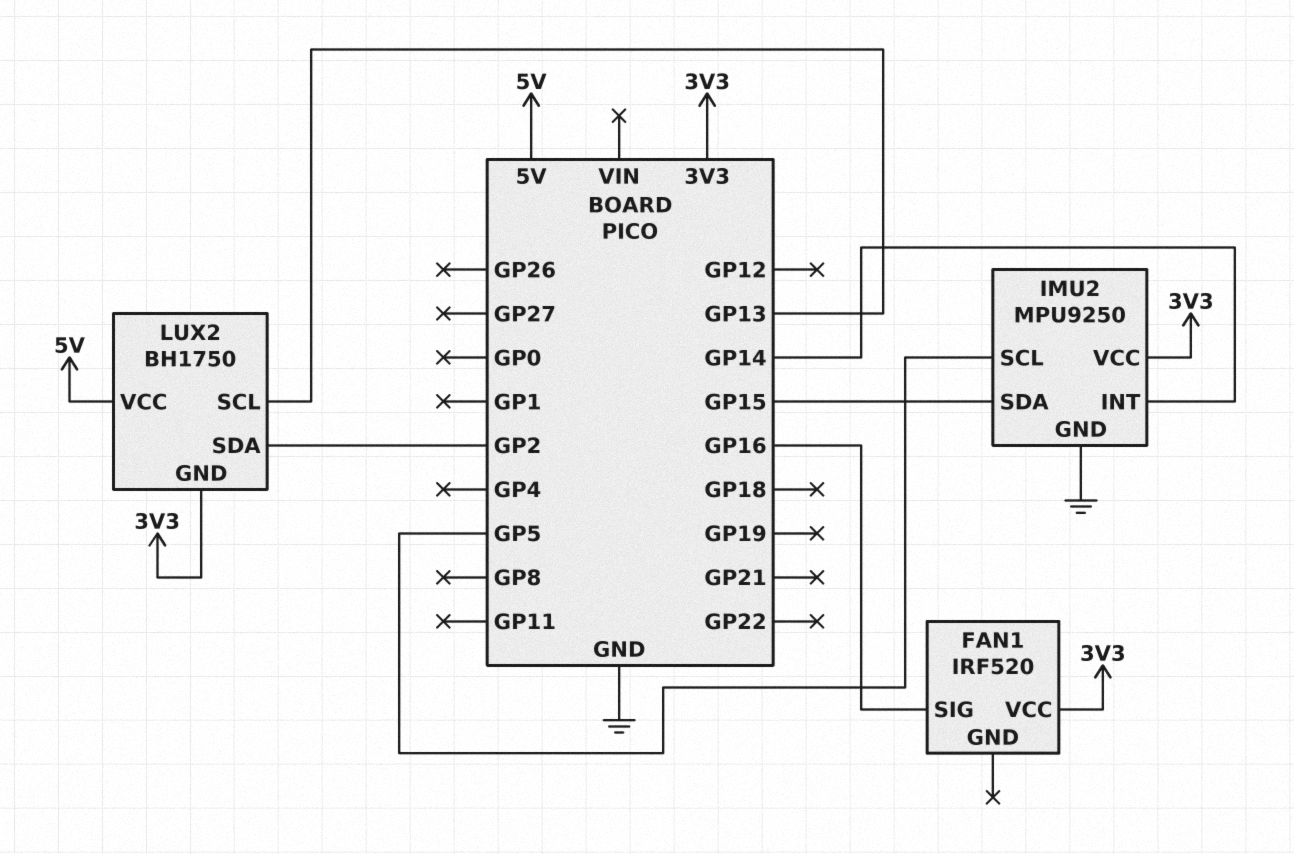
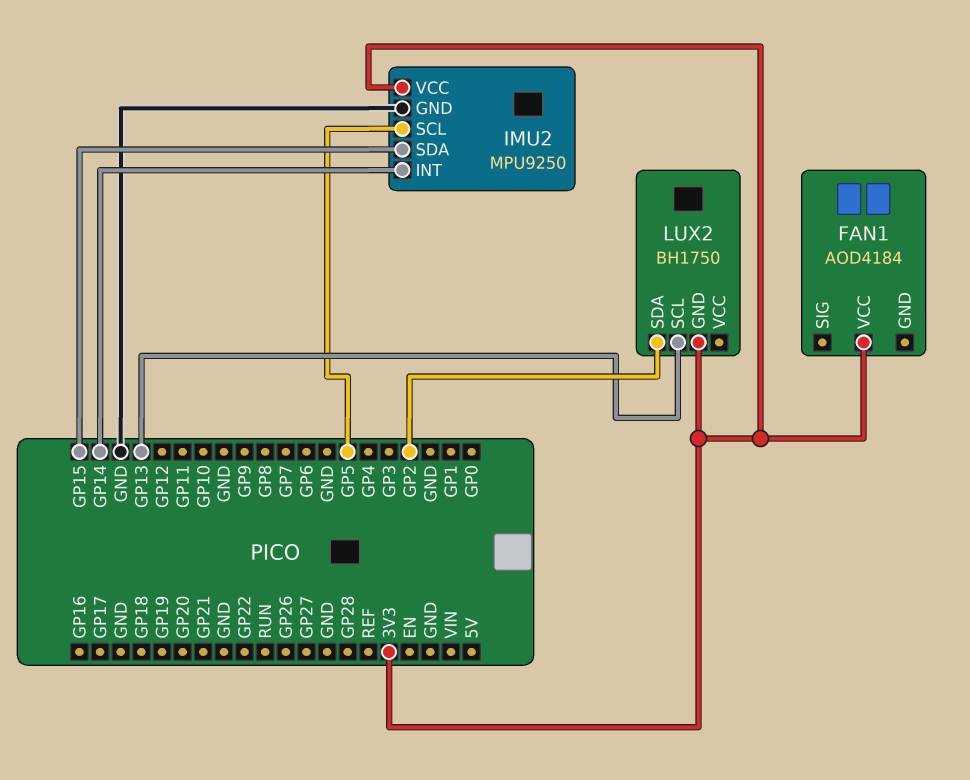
FAN1: IRF520 -> AOD4184
FAN1 pin SIG: GP16 -> none
LUX2 pin VCC: 5V -> none

